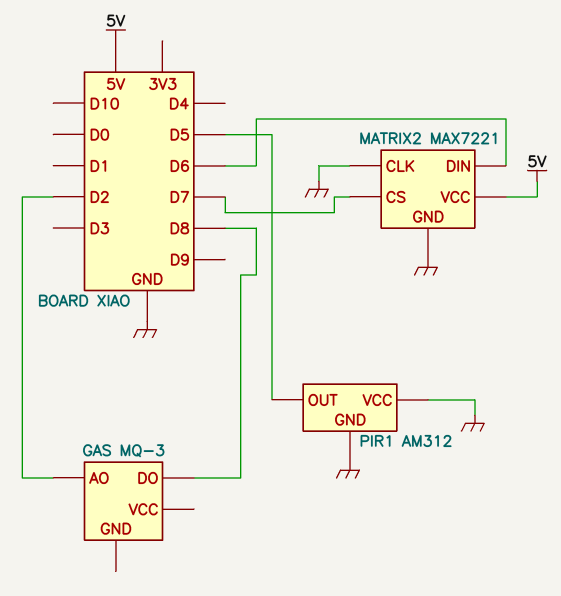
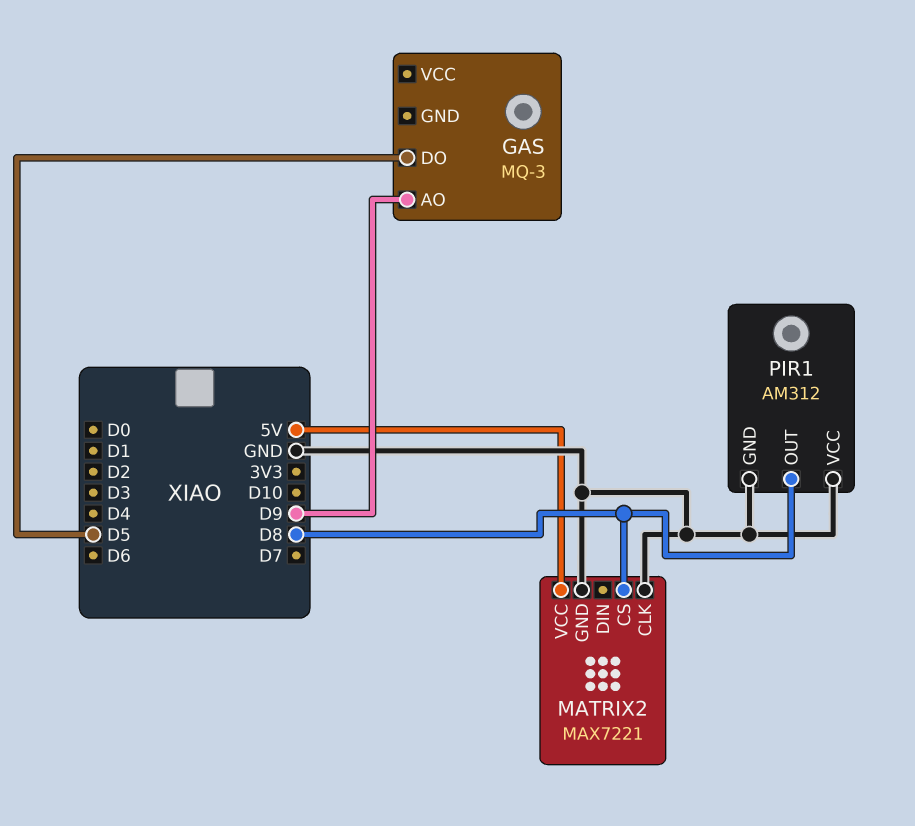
GAS pin AO: D2 -> D9
GAS pin DO: D8 -> D5
MATRIX2 pin CS: D7 -> D8
MATRIX2 pin DIN: D6 -> none
PIR1 pin OUT: D5 -> D8

